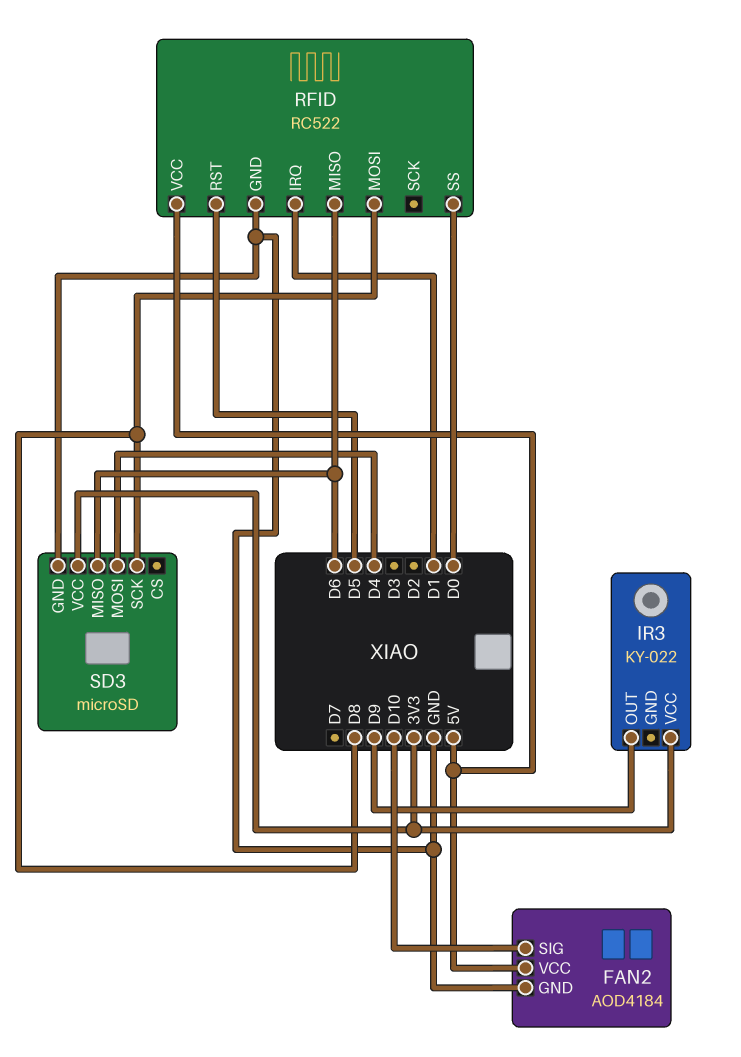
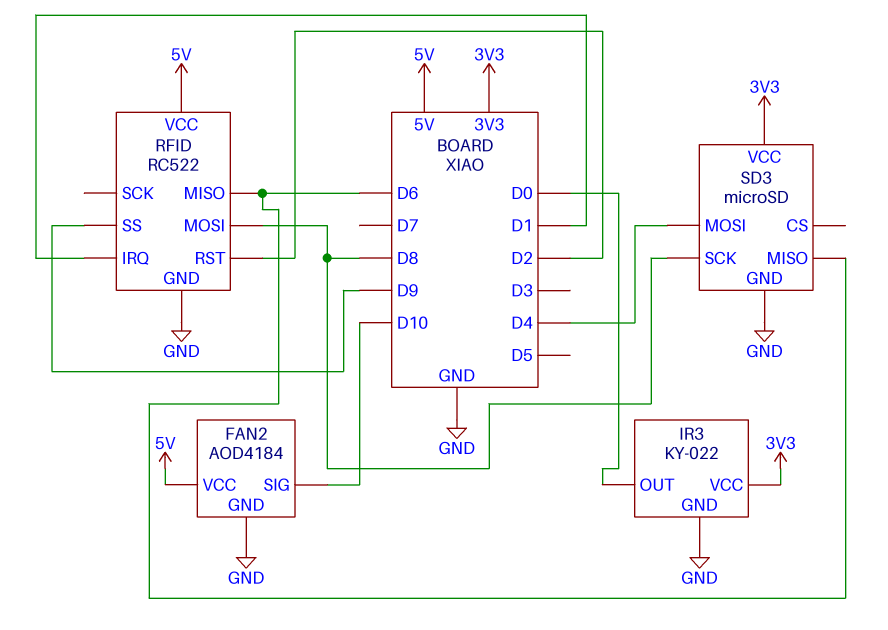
IR3 pin GND: none -> GND
IR3 pin OUT: D9 -> D0
RFID pin RST: D5 -> D2
RFID pin SS: D0 -> D9

